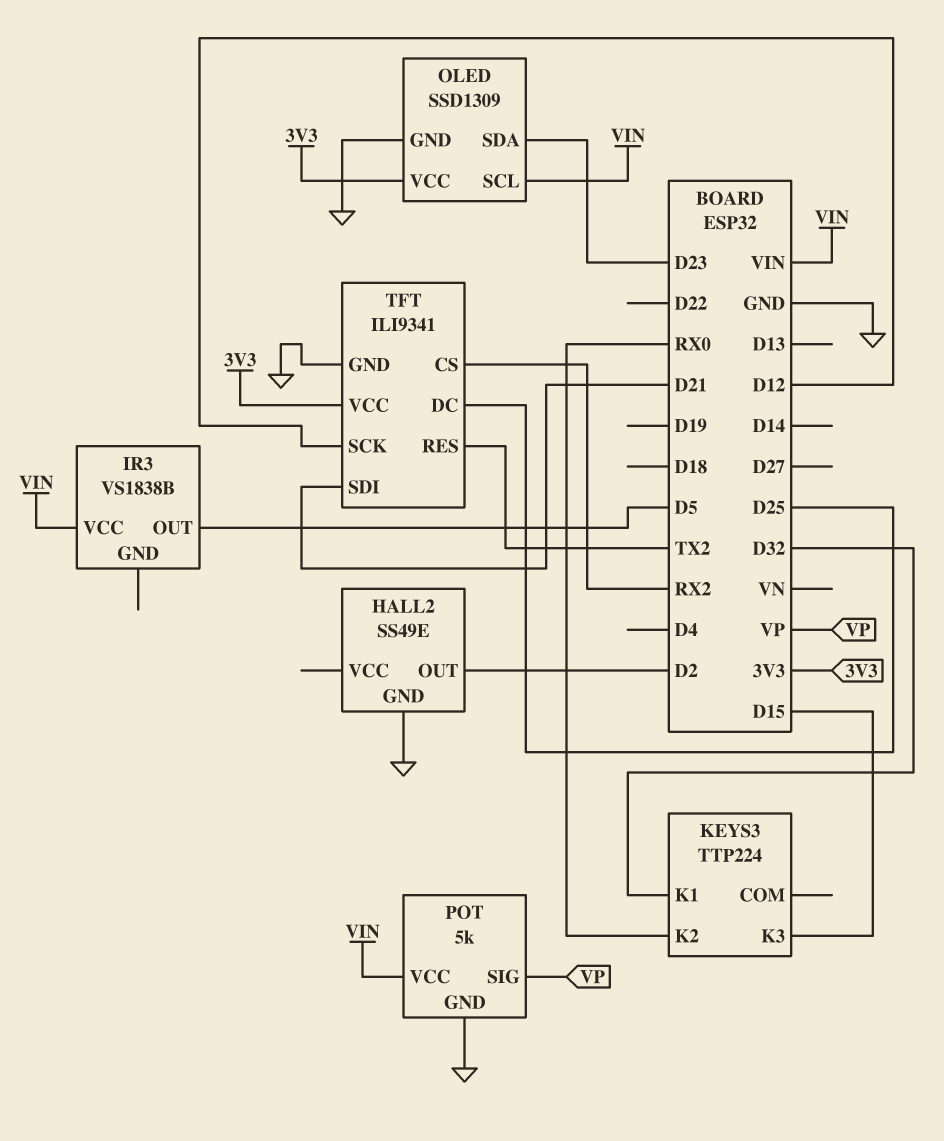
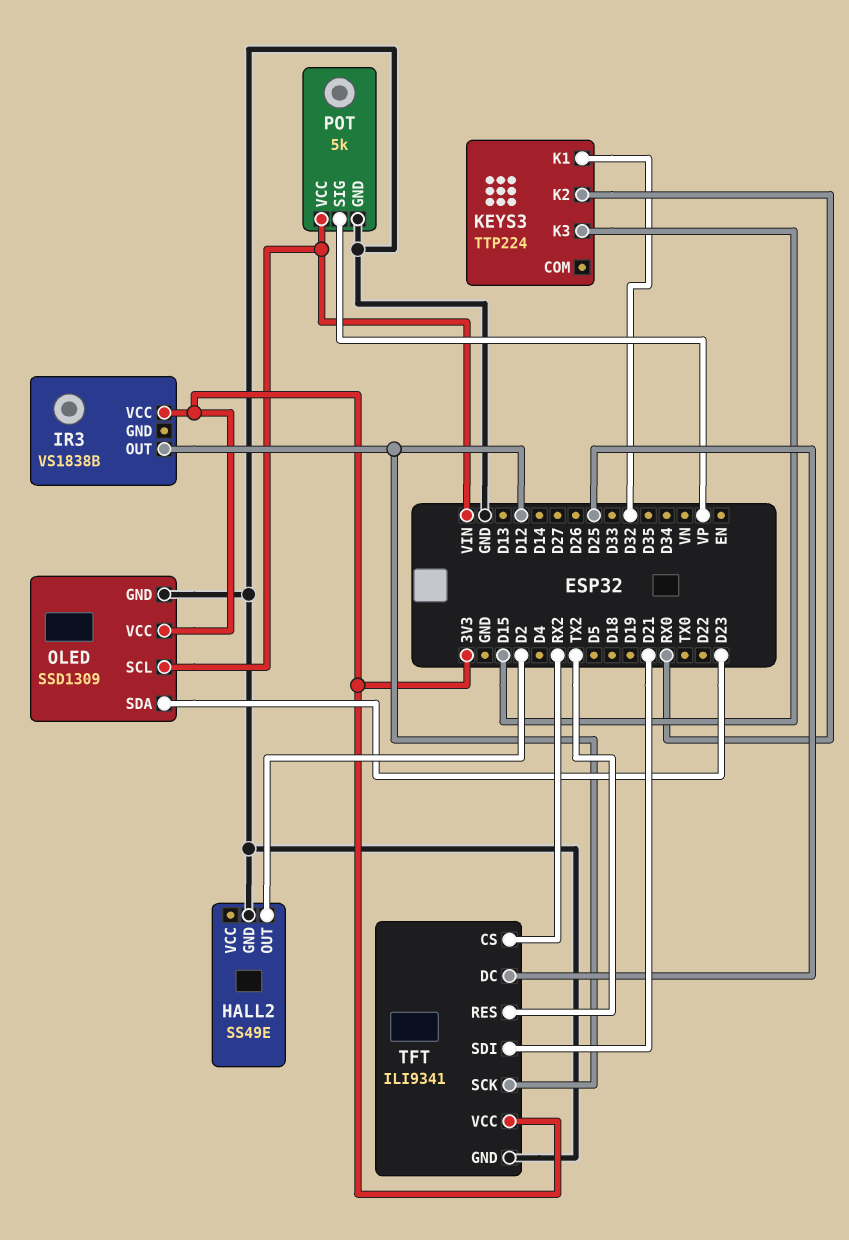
IR3 pin OUT: D5 -> D12
IR3 pin VCC: VIN -> 3V3

